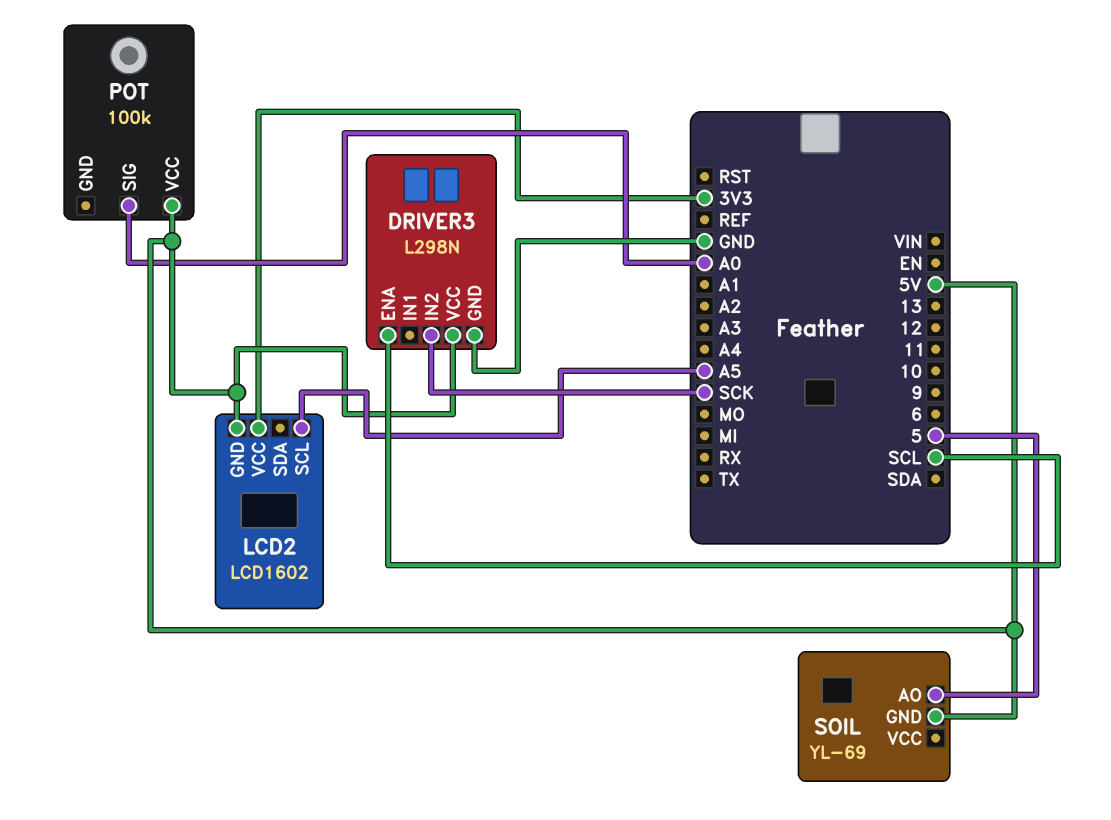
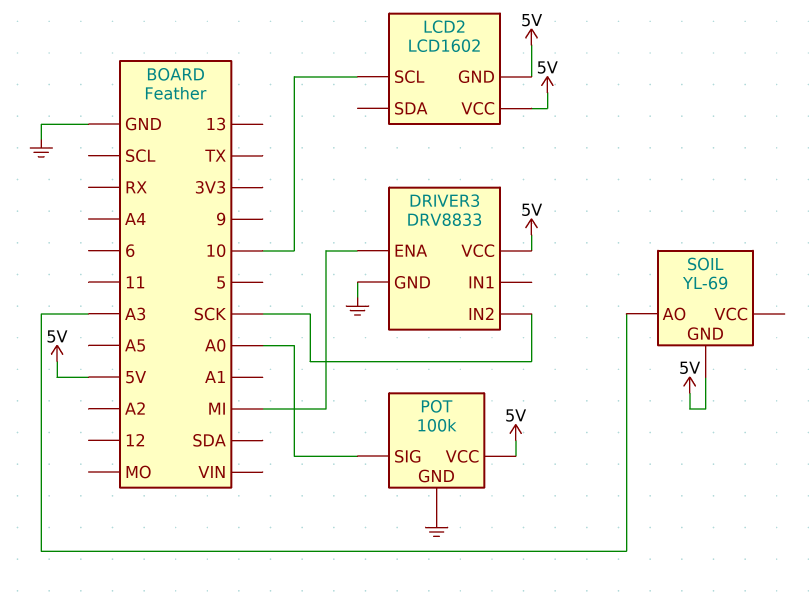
DRIVER3: L298N -> DRV8833
DRIVER3 pin ENA: SCL -> MI
LCD2 pin SCL: A5 -> 10
LCD2 pin VCC: 3V3 -> 5V
POT pin GND: none -> GND
SOIL pin AO: 5 -> A3

